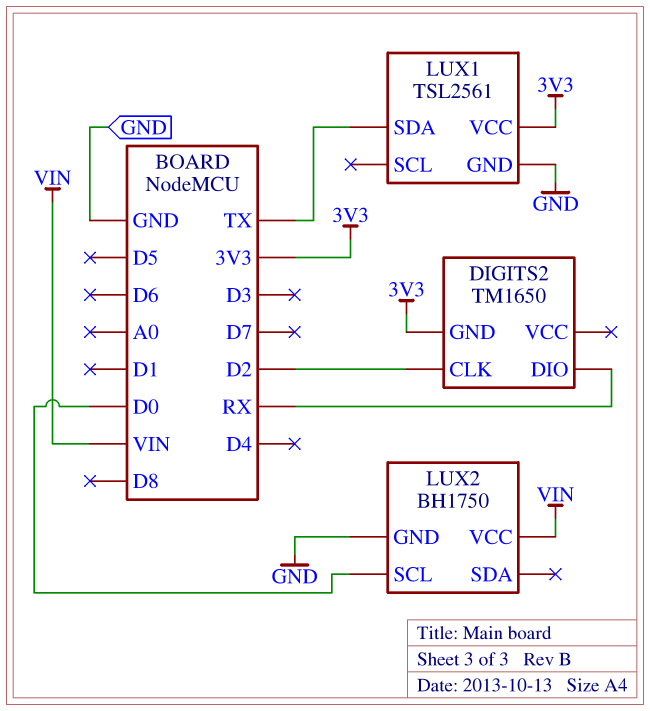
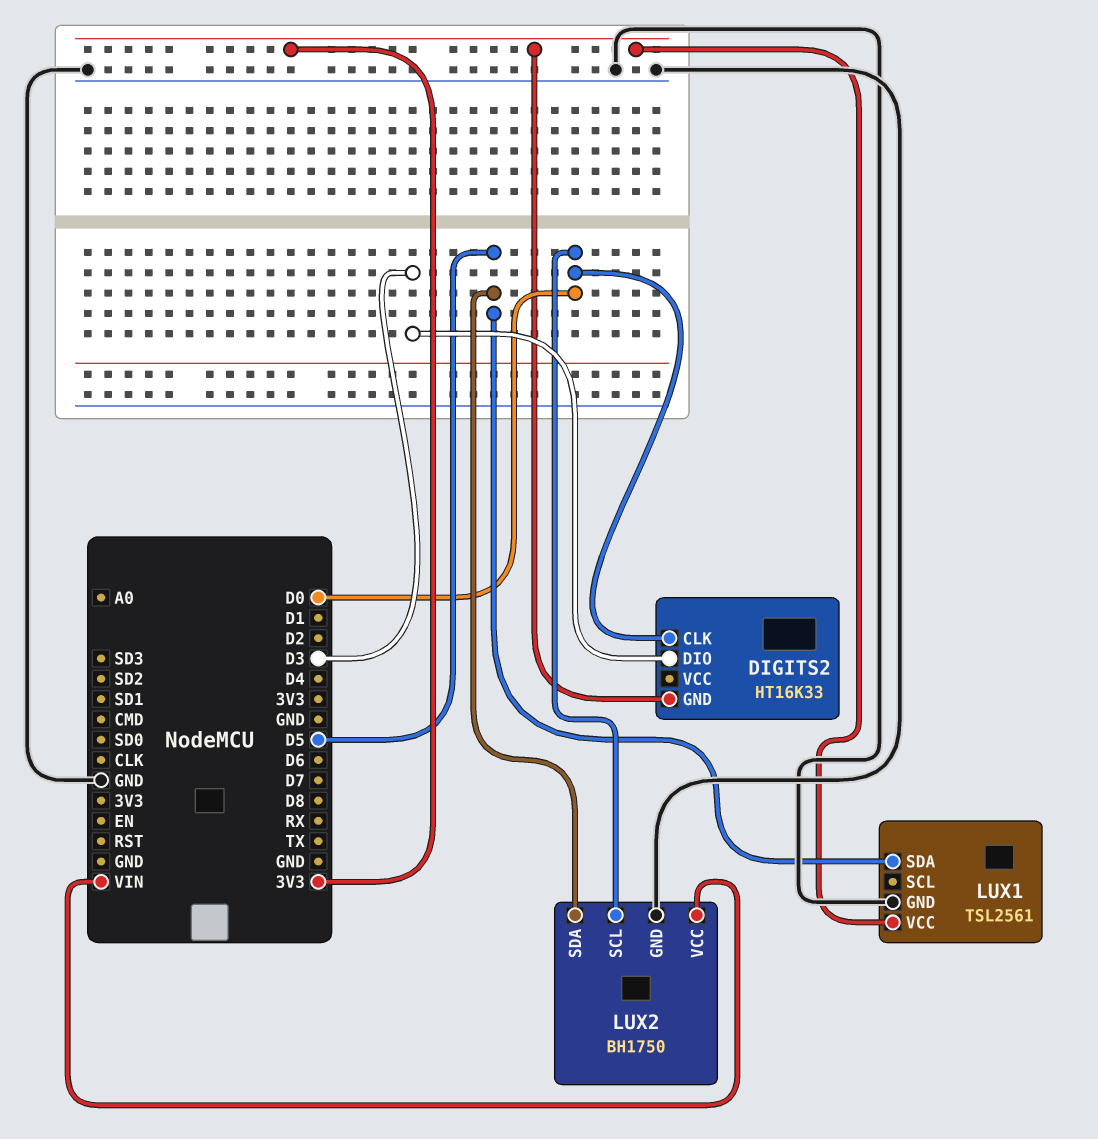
DIGITS2: TM1650 -> HT16K33
DIGITS2 pin CLK: D2 -> D0
DIGITS2 pin DIO: RX -> D3
LUX1 pin SDA: TX -> D5
LUX2 pin SDA: none -> D5

